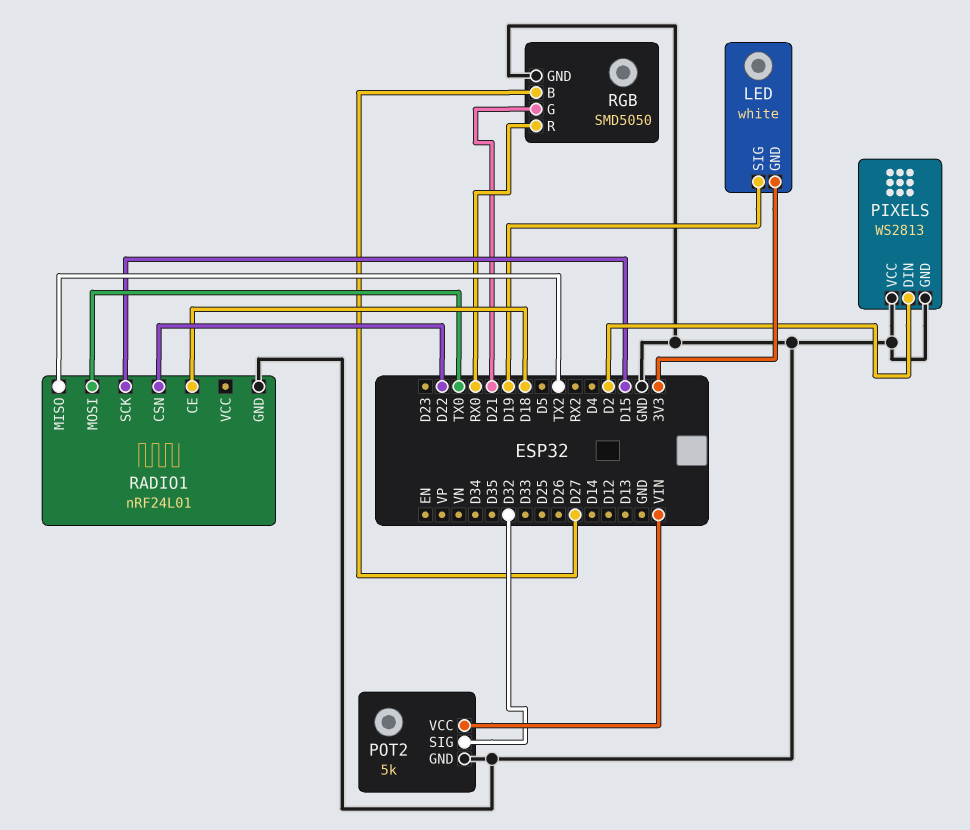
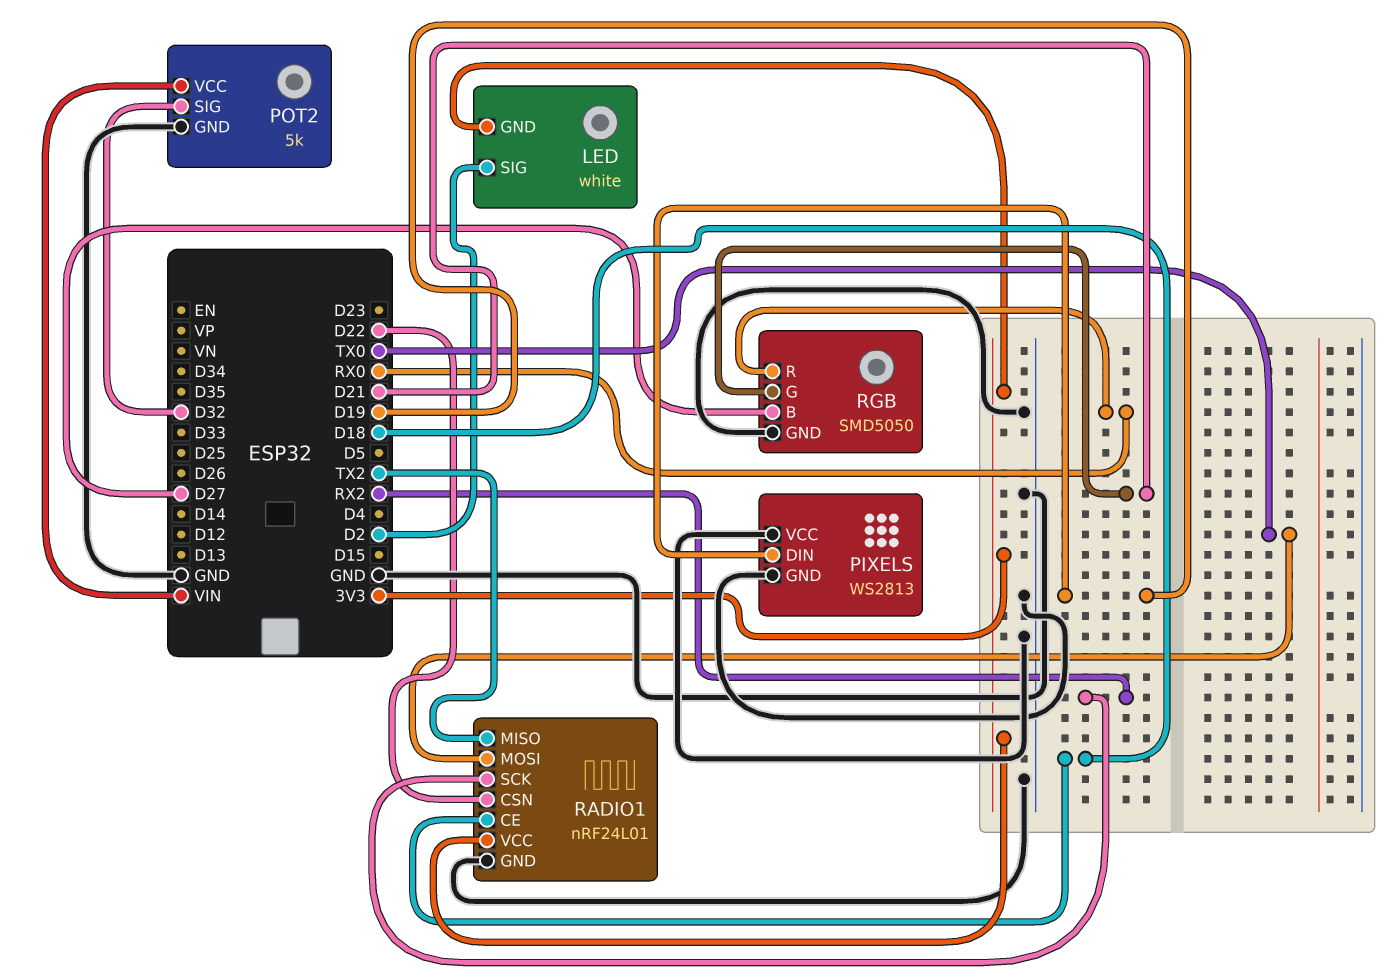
LED pin SIG: D19 -> D2
PIXELS pin DIN: D2 -> D19
RADIO1 pin SCK: D15 -> RX2
RADIO1 pin VCC: none -> 3V3

